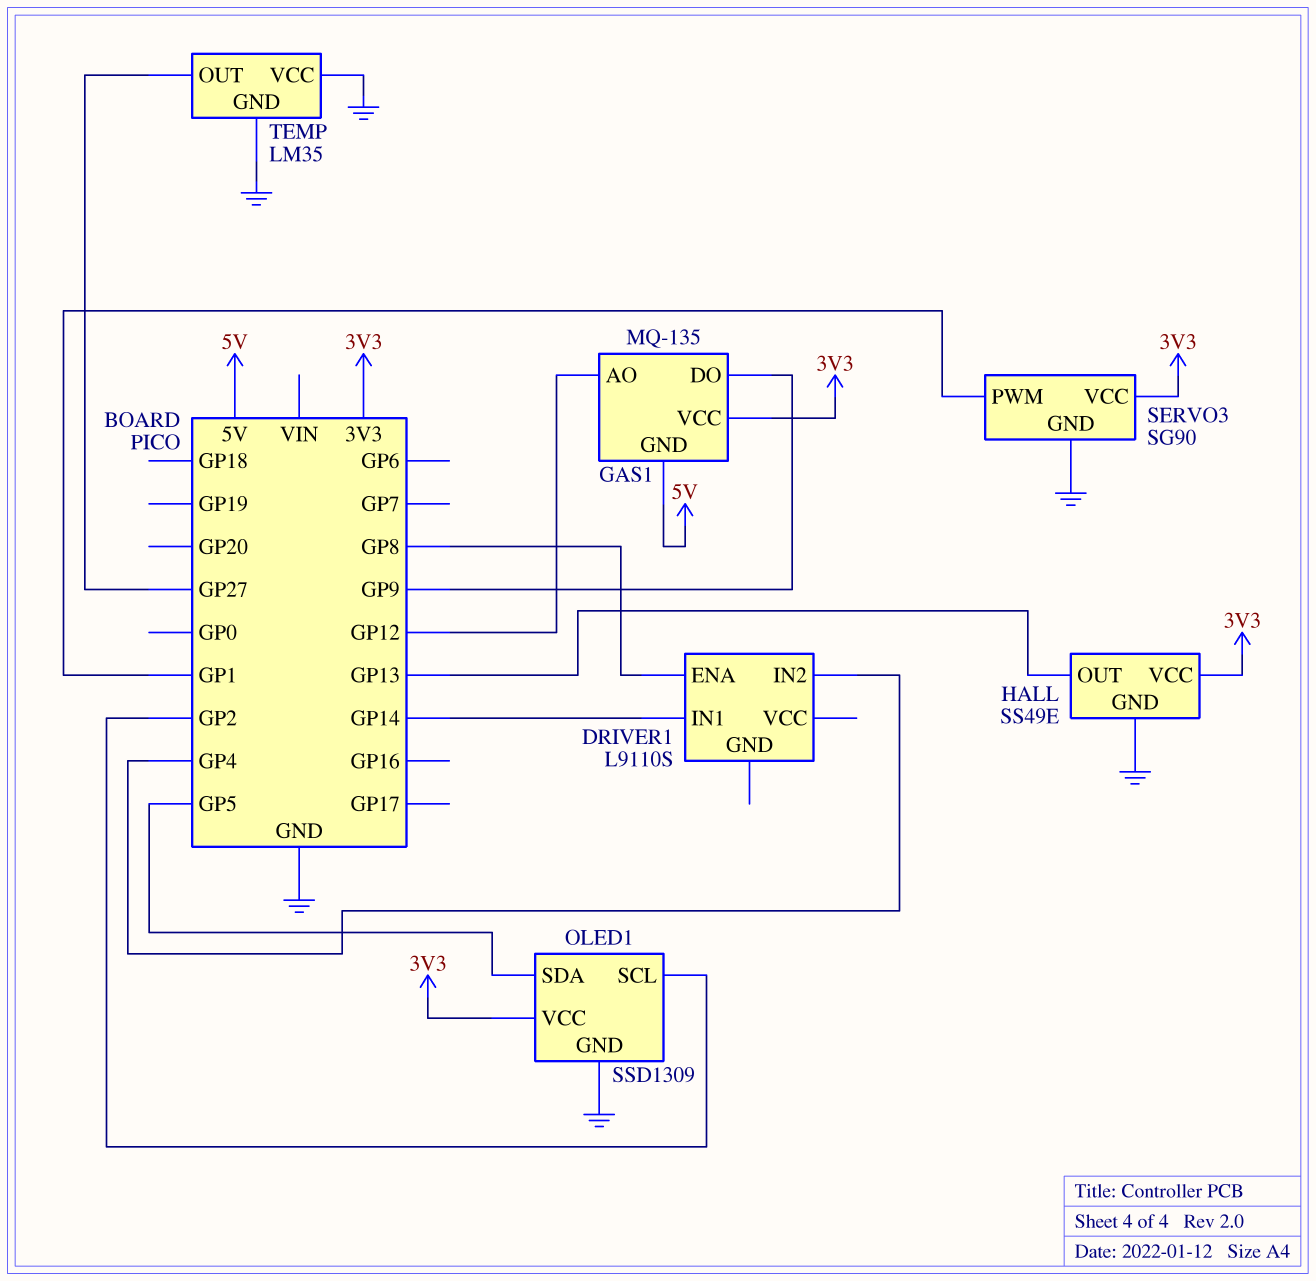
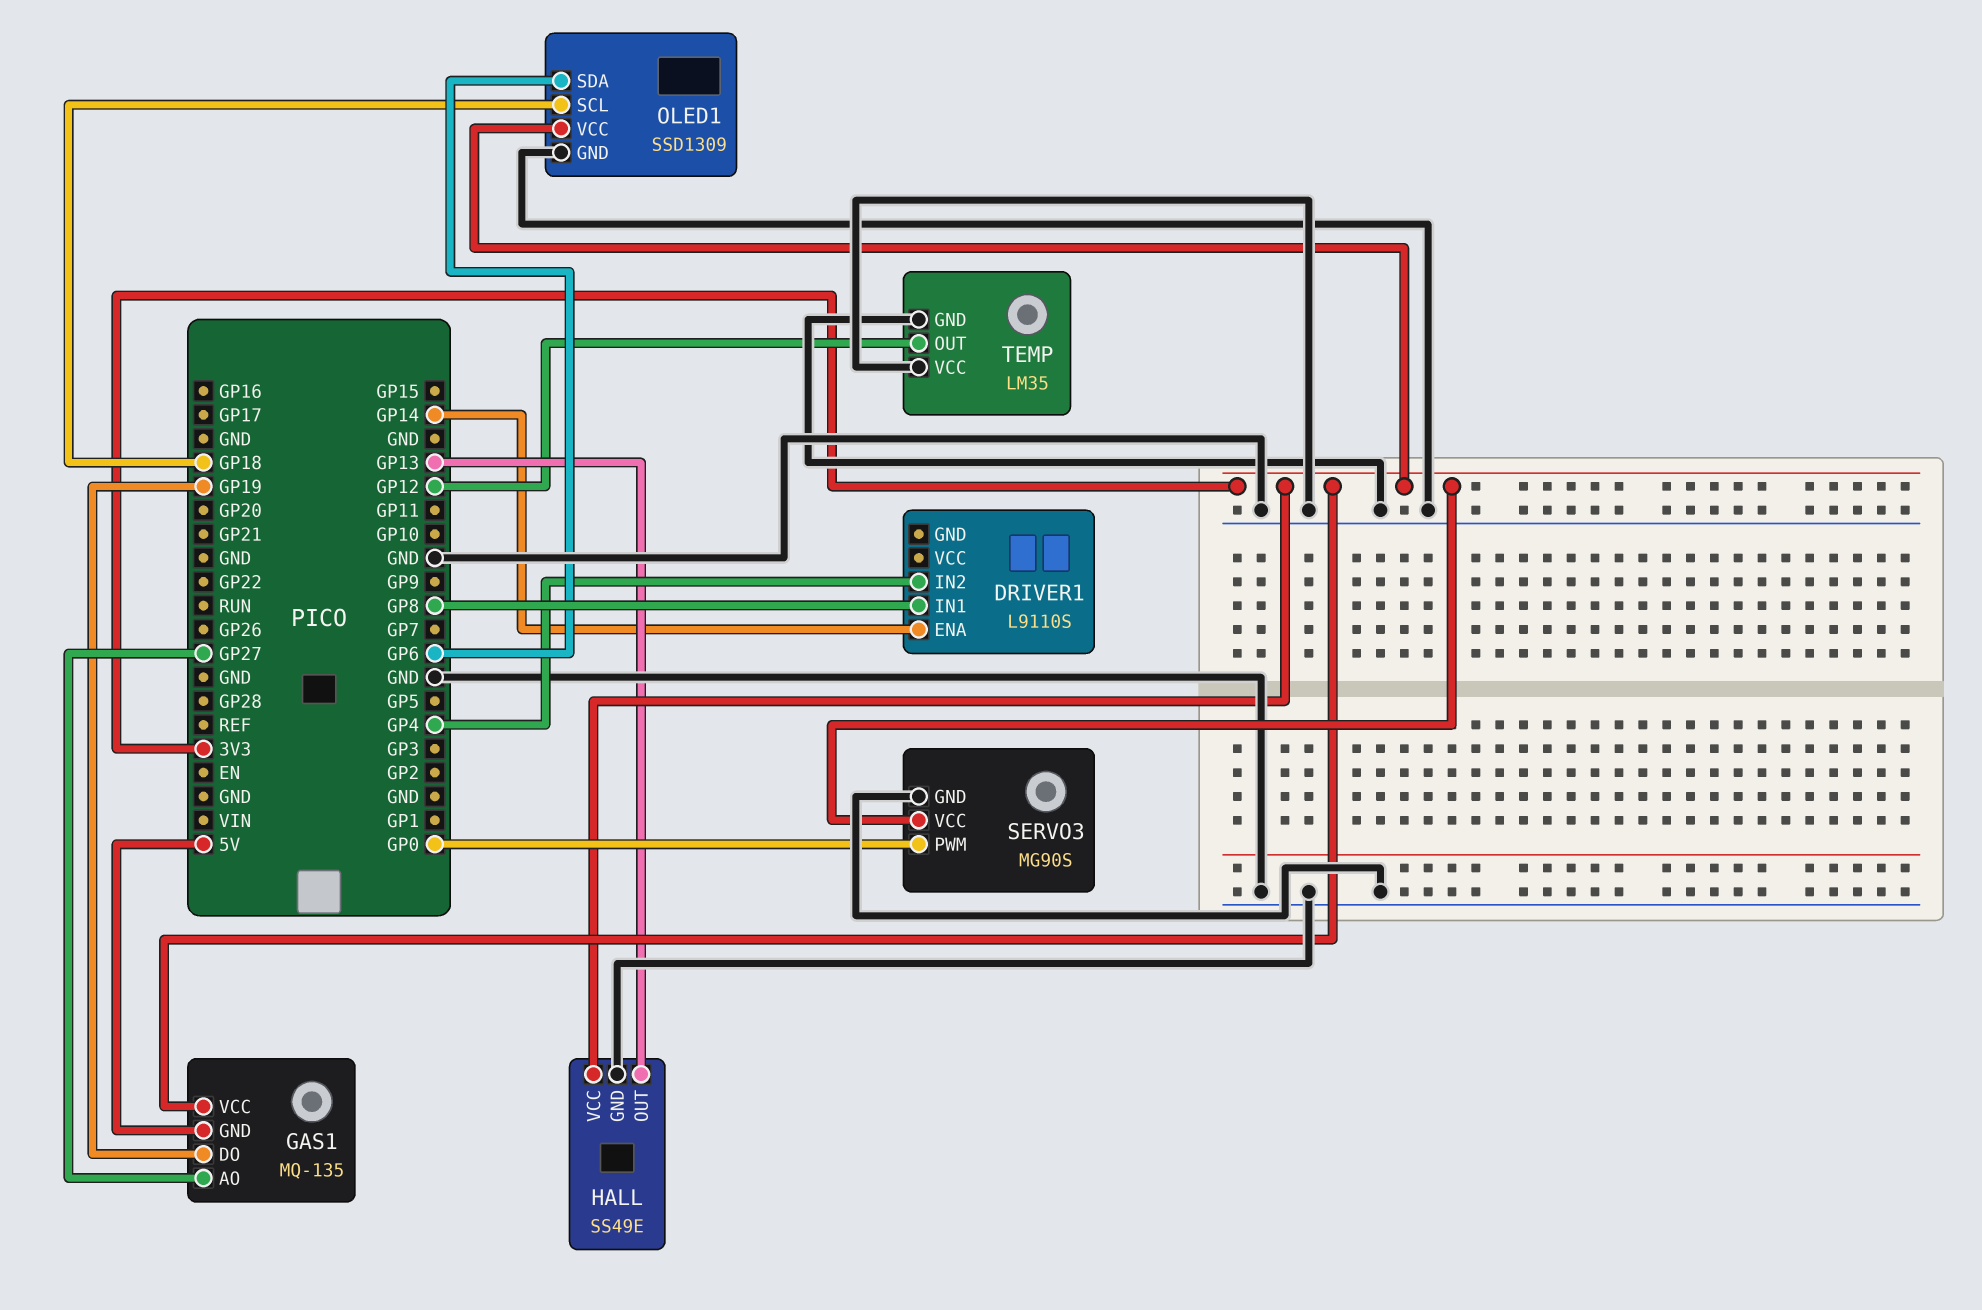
DRIVER1 pin ENA: GP8 -> GP14
DRIVER1 pin IN1: GP14 -> GP8
GAS1 pin AO: GP12 -> GP27
GAS1 pin DO: GP9 -> GP19
OLED1 pin SCL: GP2 -> GP18
OLED1 pin SDA: GP5 -> GP6
SERVO3: SG90 -> MG90S
SERVO3 pin PWM: GP1 -> GP0
TEMP pin OUT: GP27 -> GP12

